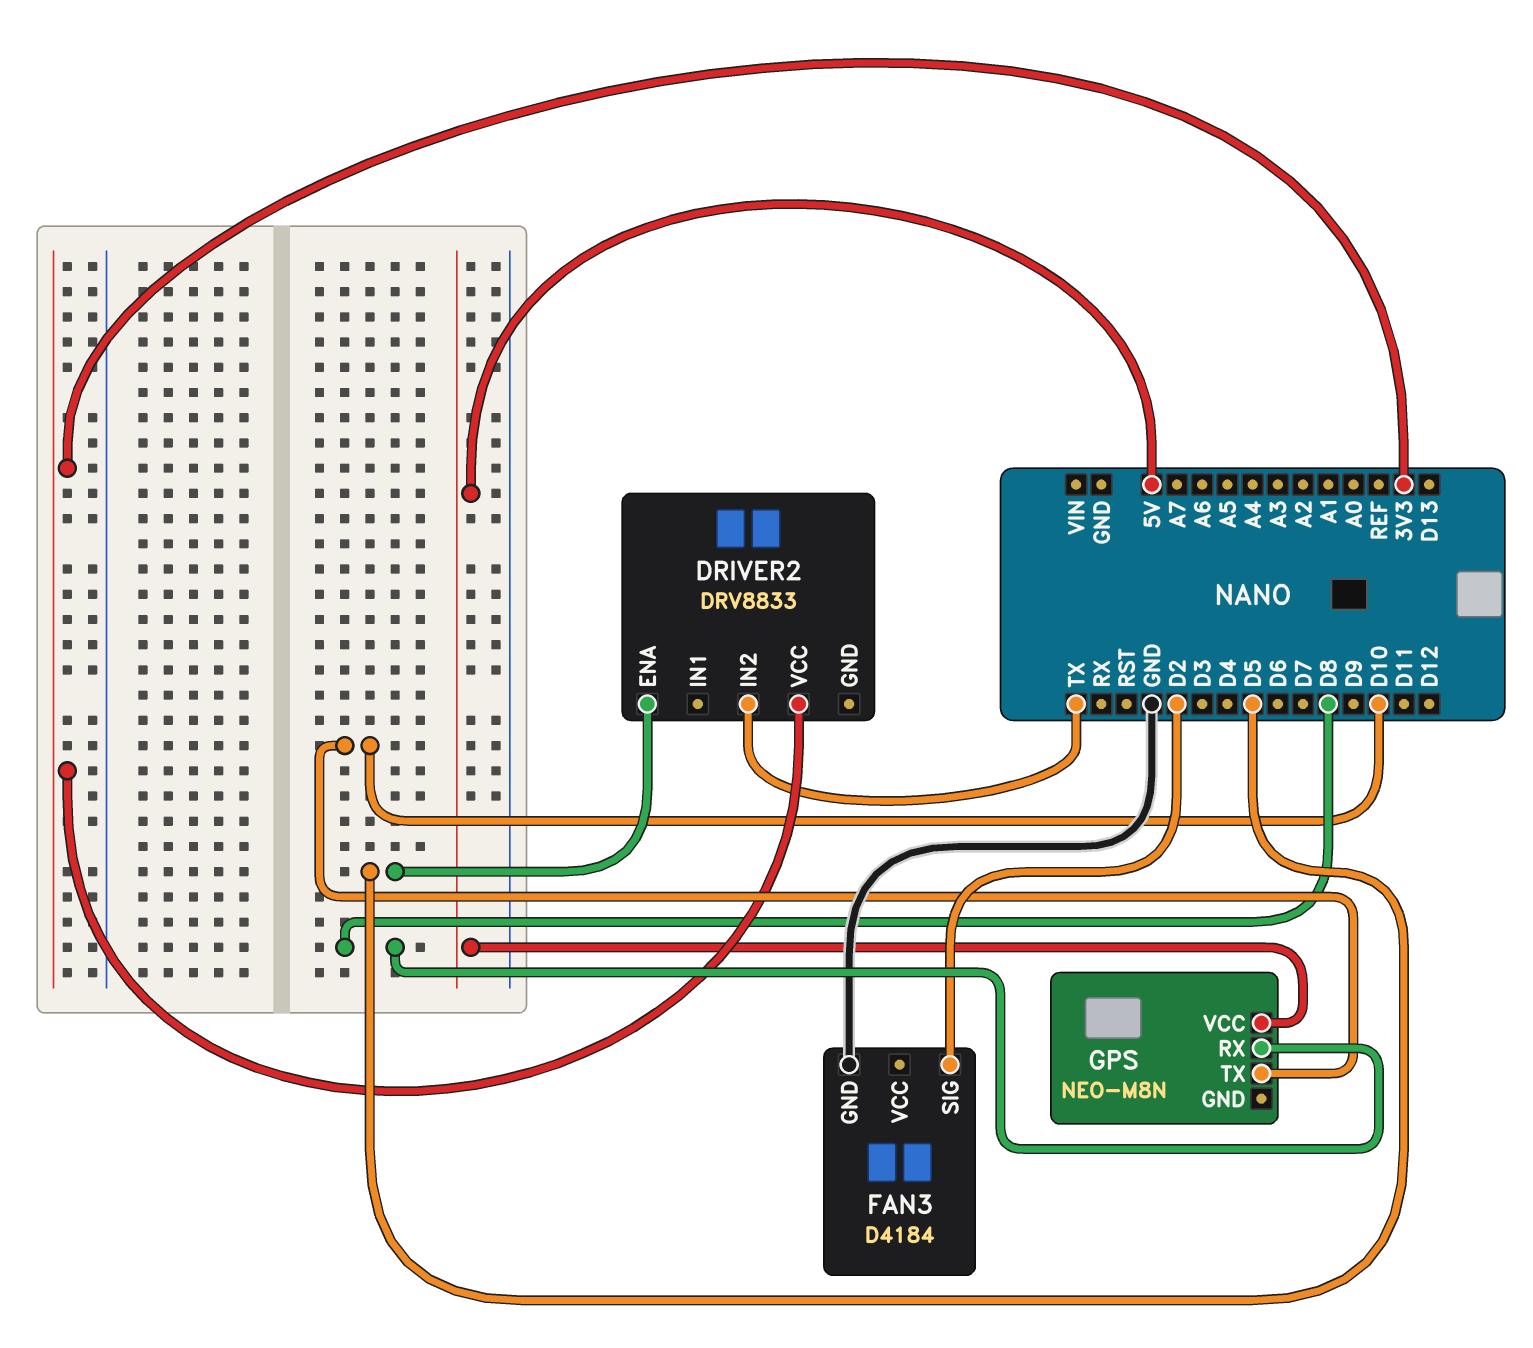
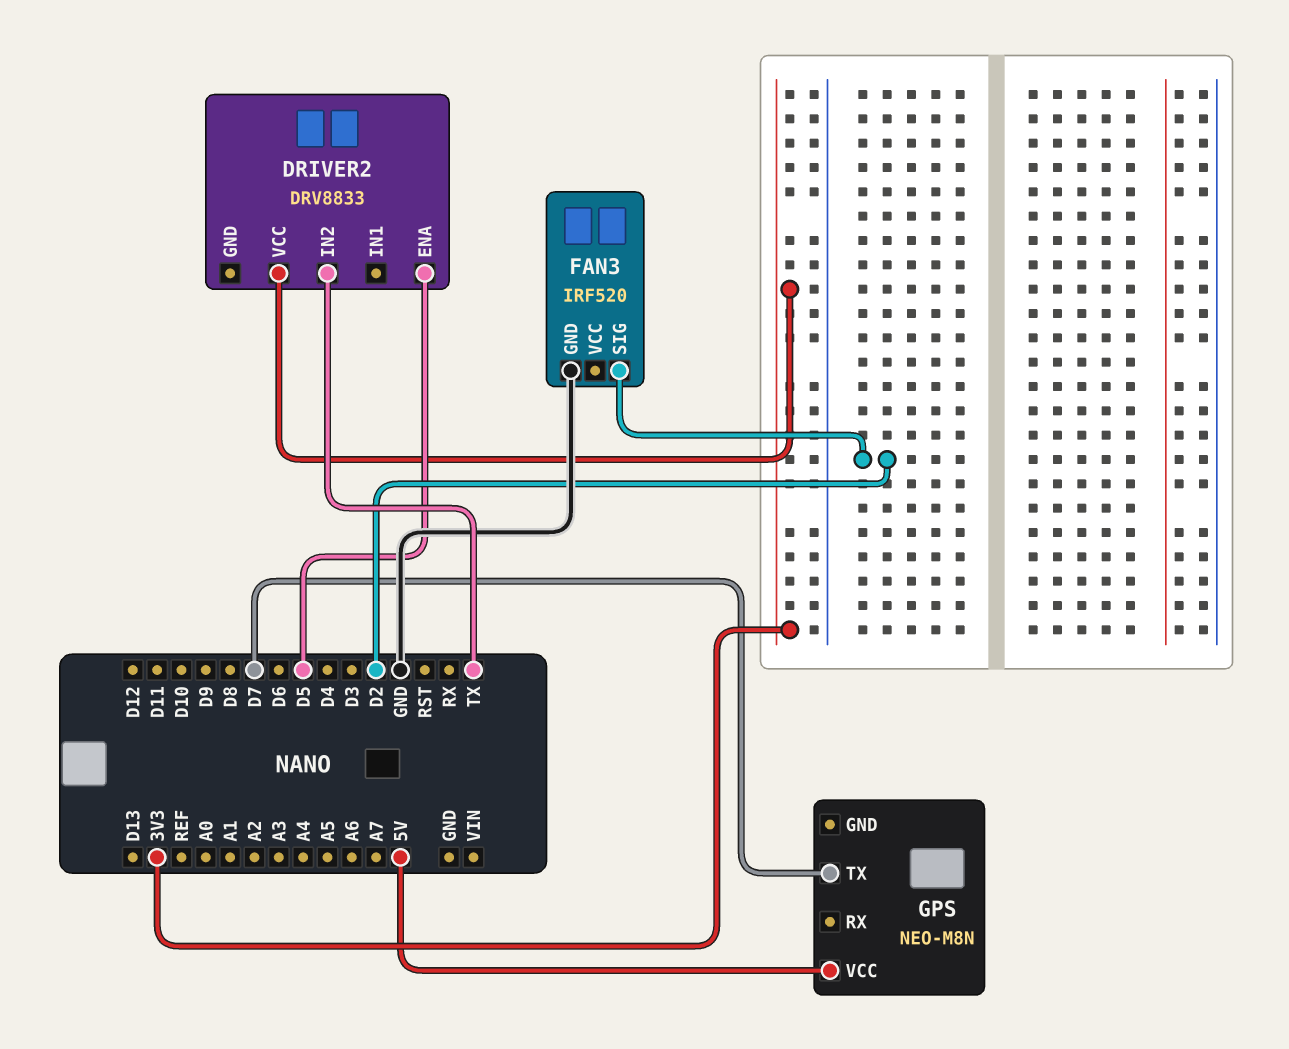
FAN3: D4184 -> IRF520
GPS pin RX: D8 -> none
GPS pin TX: D10 -> D7

